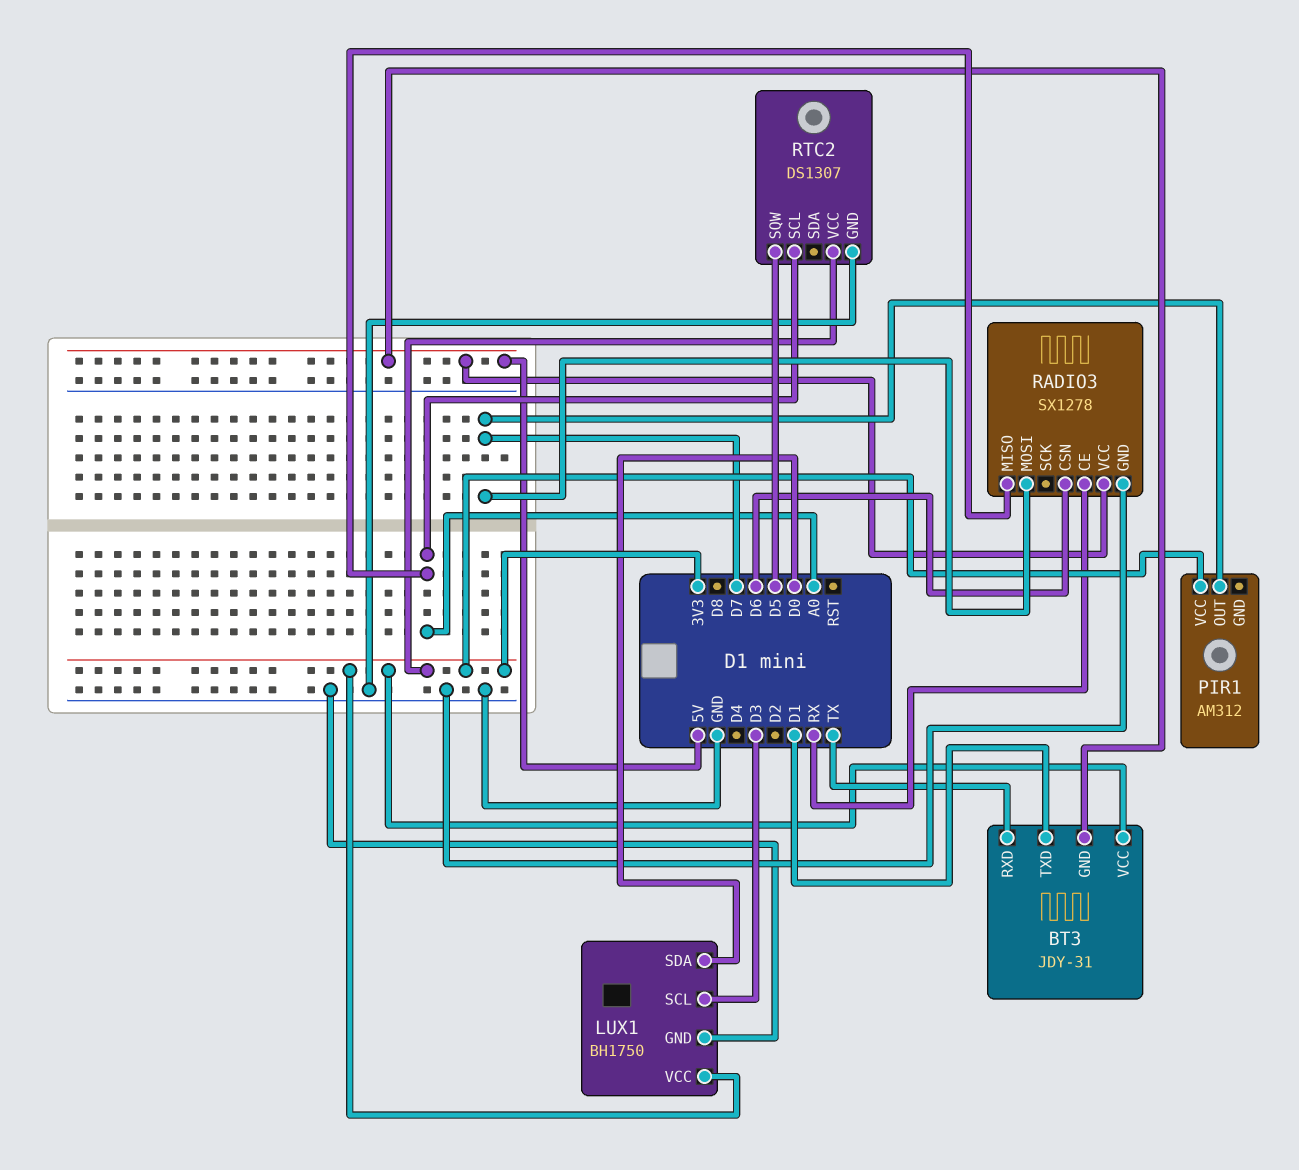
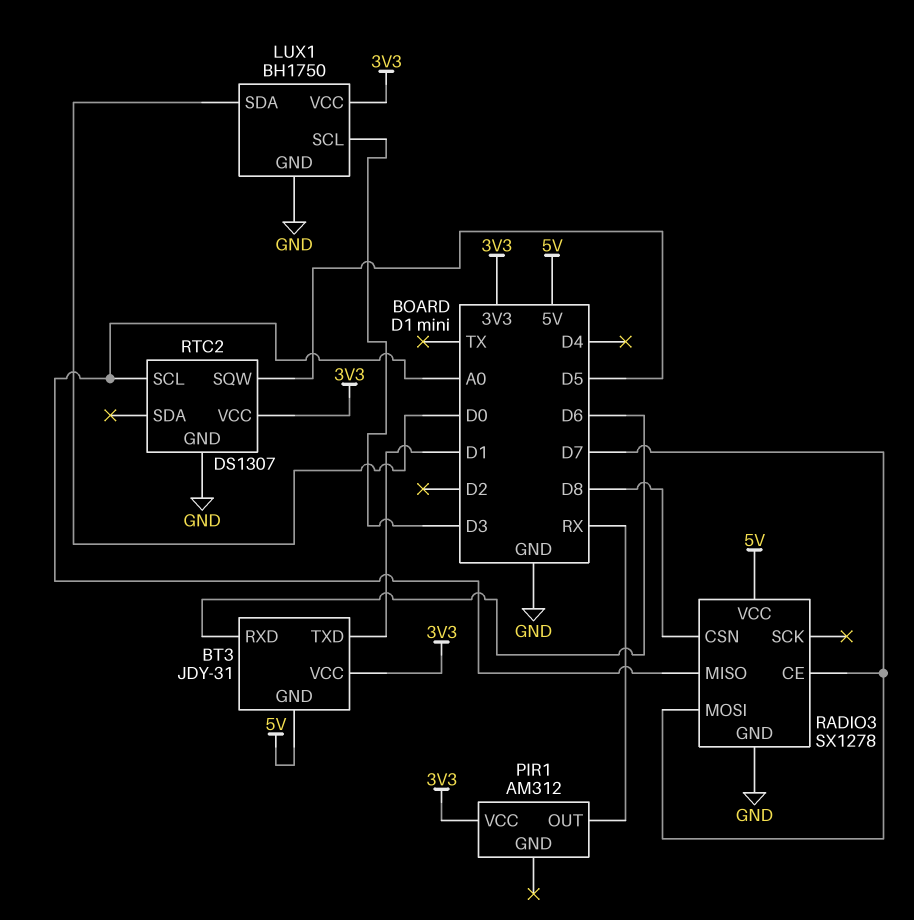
BT3 pin RXD: TX -> D6
PIR1 pin OUT: D7 -> RX
RADIO3 pin CE: RX -> D7
RADIO3 pin CSN: D6 -> D8

